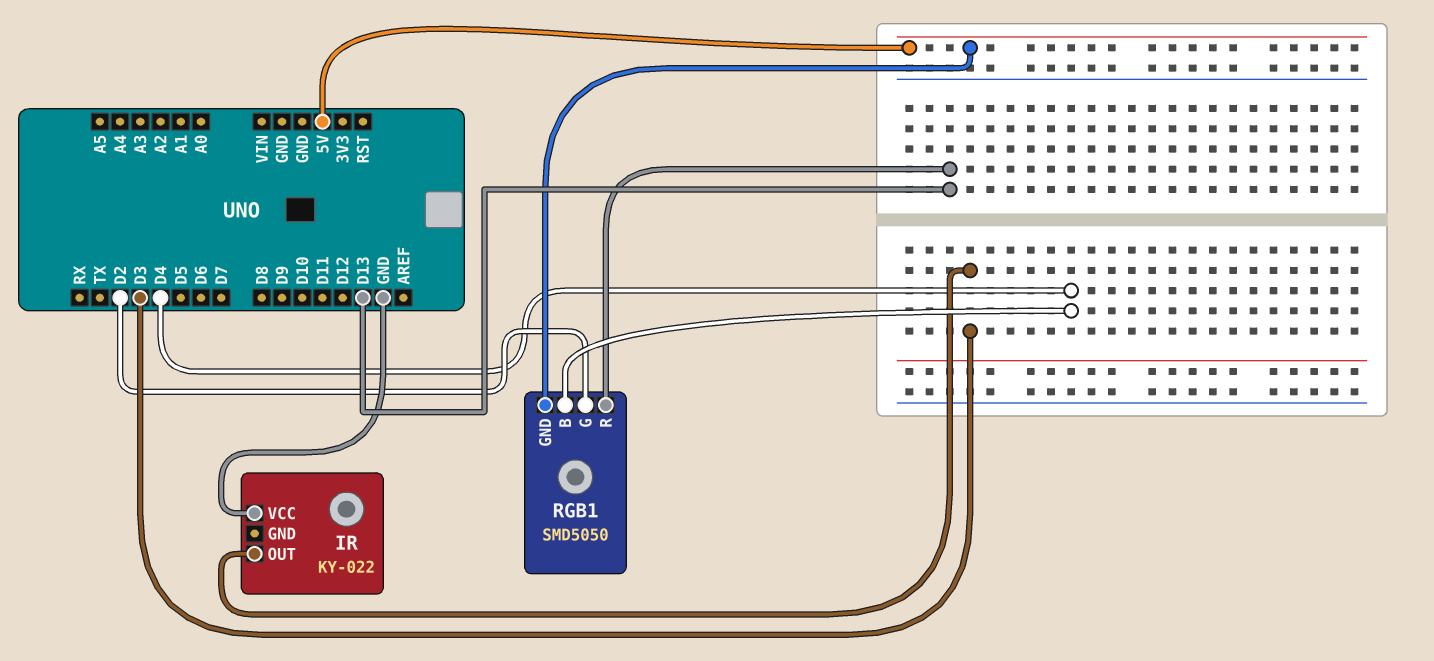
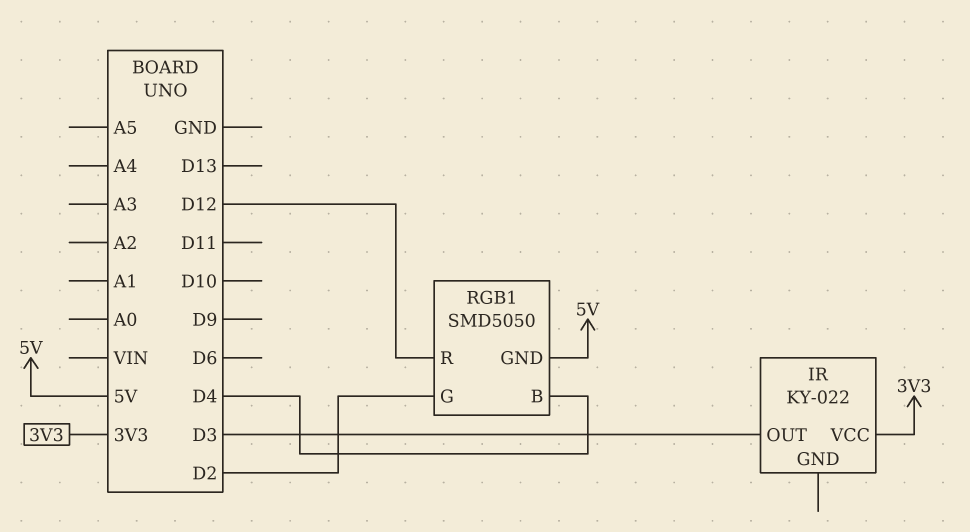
IR pin VCC: GND -> 3V3
RGB1 pin R: D13 -> D12

